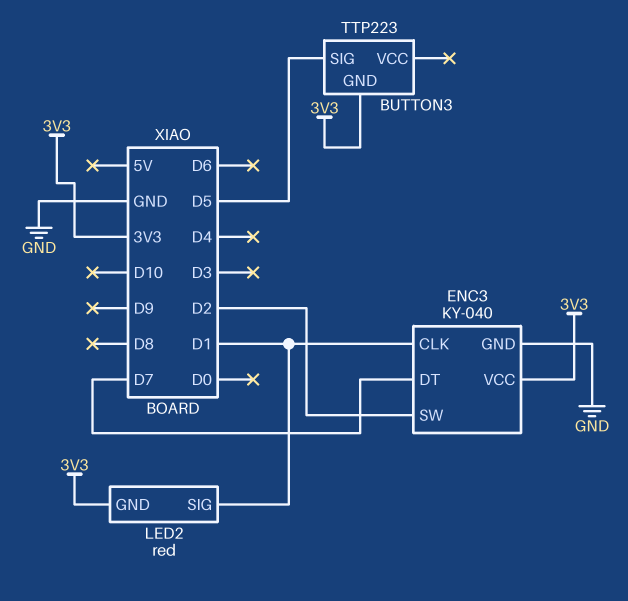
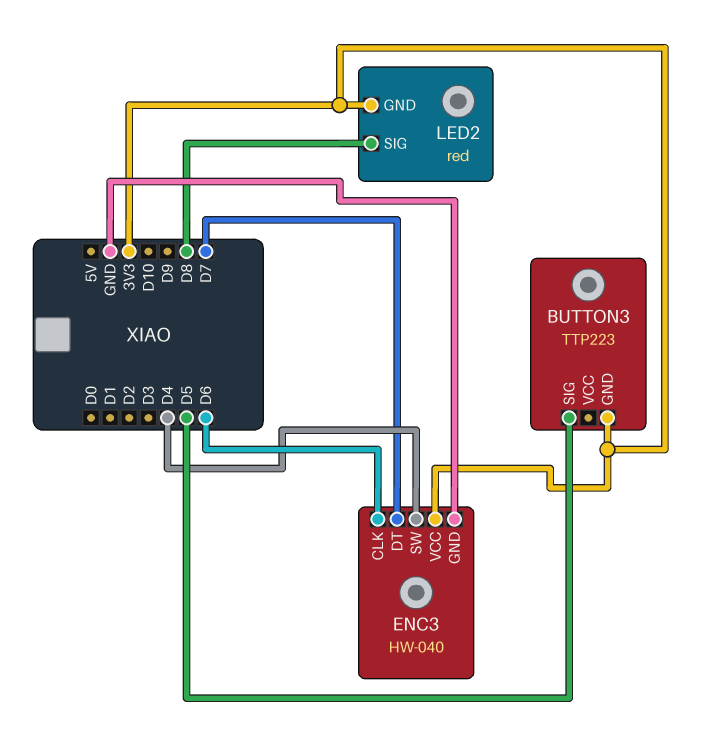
ENC3: KY-040 -> HW-040
ENC3 pin CLK: D1 -> D6
ENC3 pin SW: D2 -> D4
LED2 pin SIG: D1 -> D8

